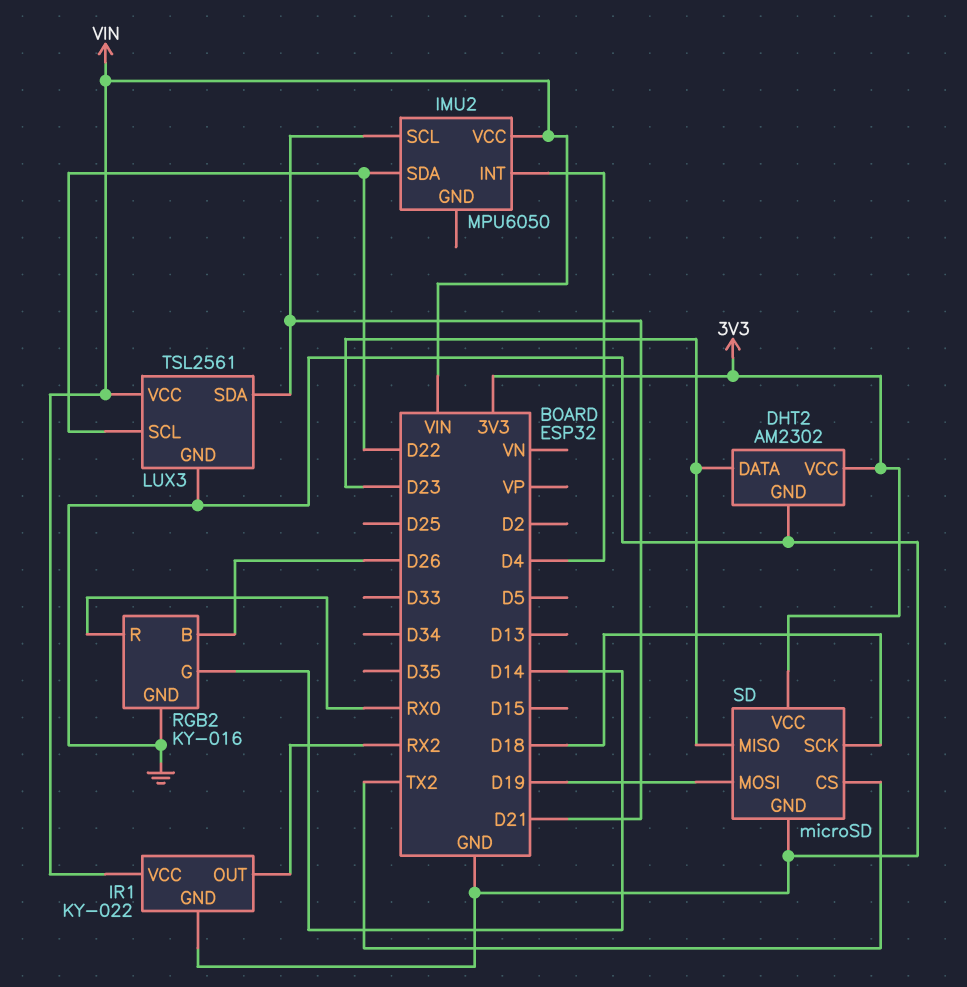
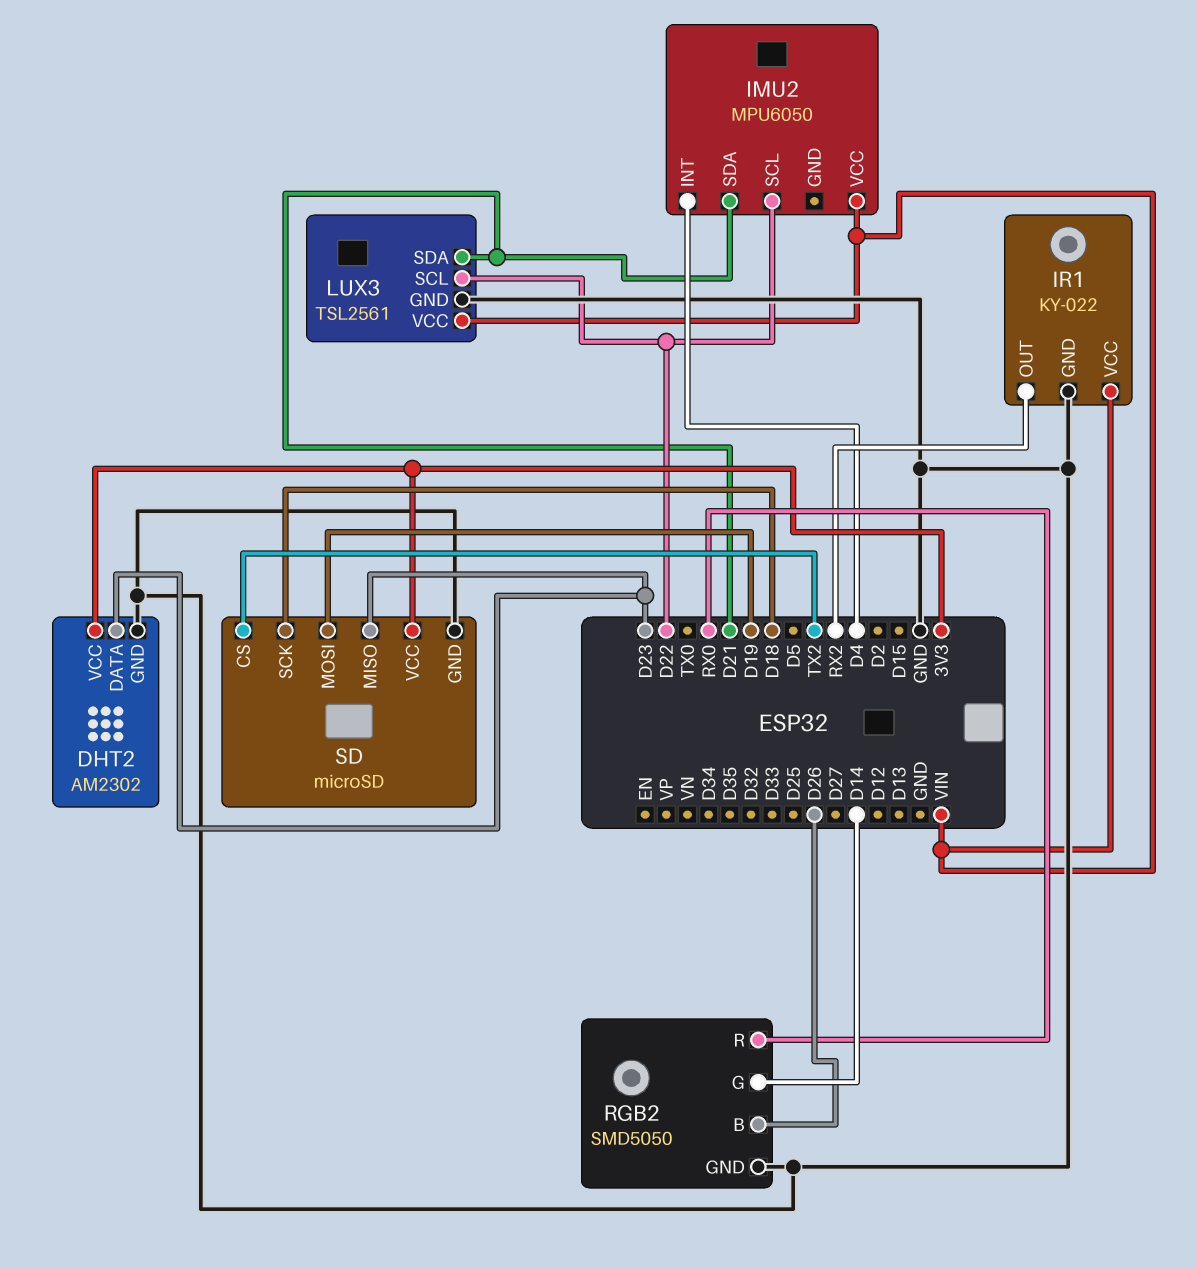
IMU2 pin SCL: D21 -> D22
IMU2 pin SDA: D22 -> D21
RGB2: KY-016 -> SMD5050

